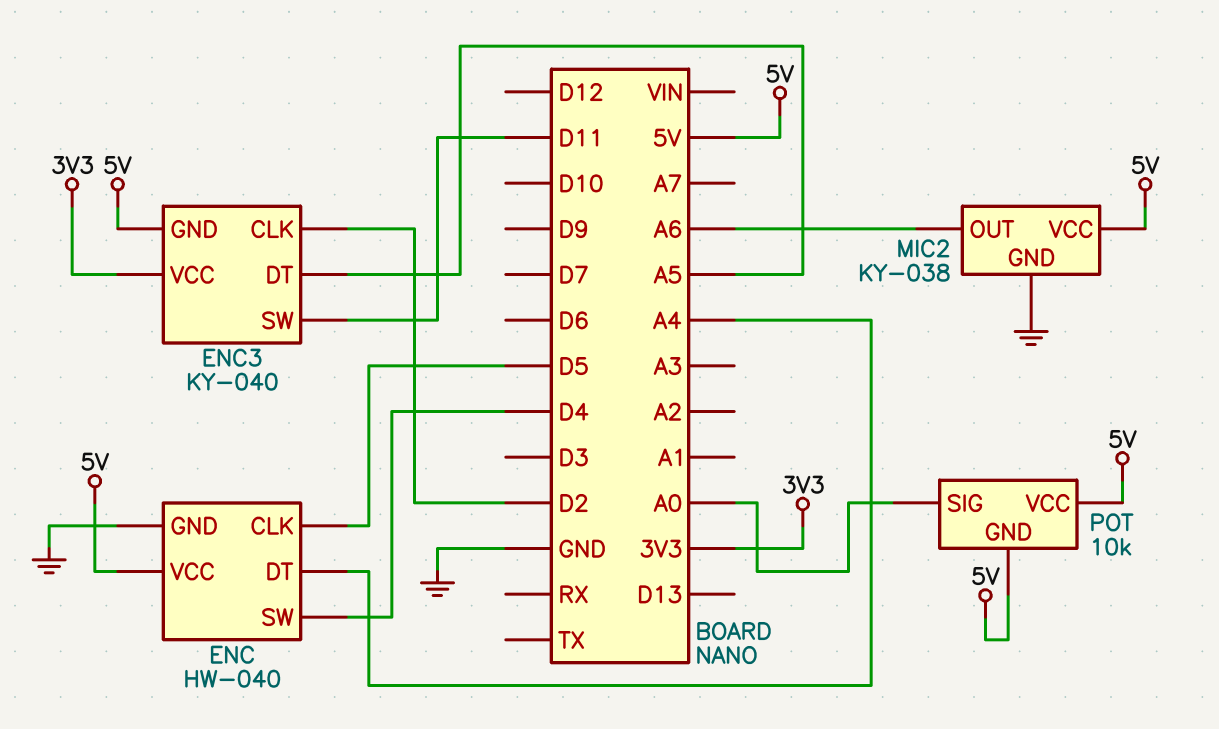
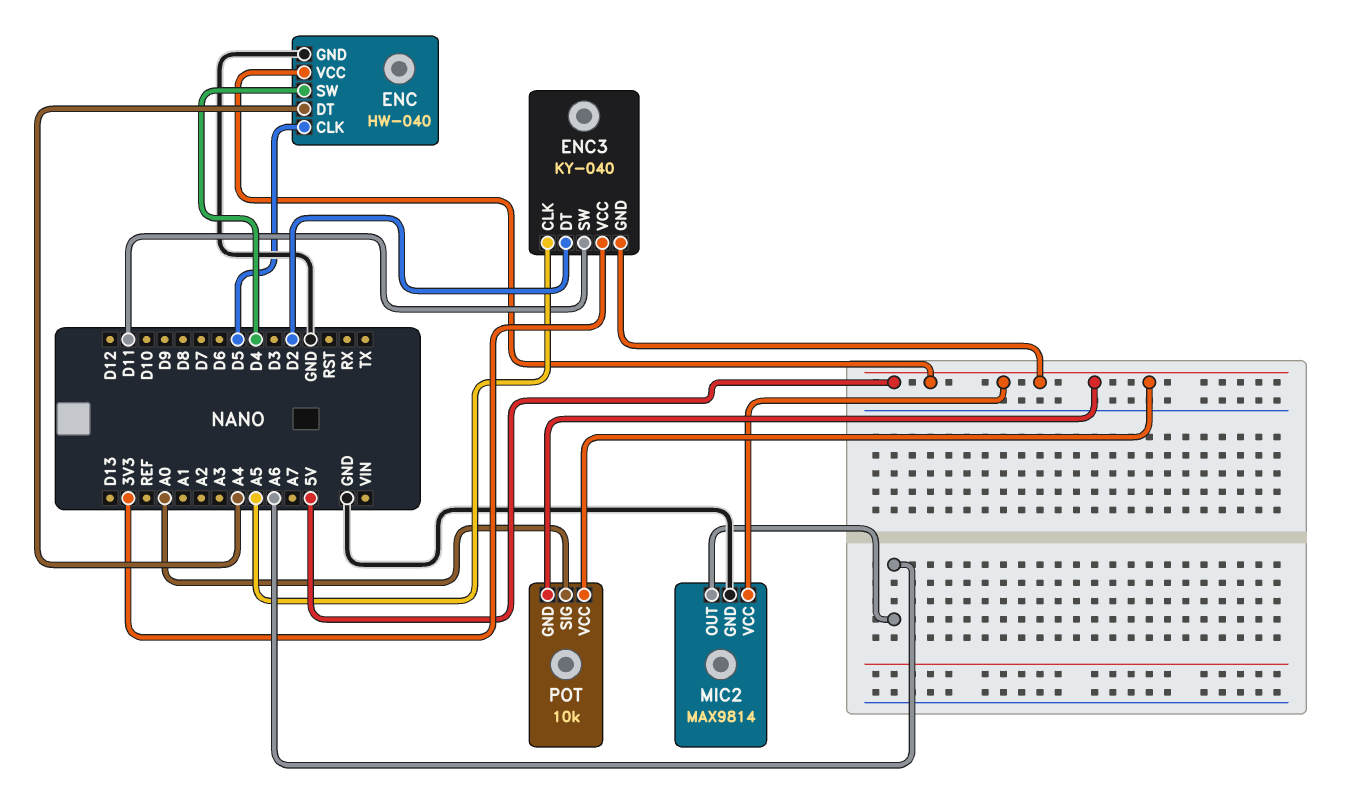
ENC3 pin CLK: D2 -> A5
ENC3 pin DT: A5 -> D2
MIC2: KY-038 -> MAX9814

